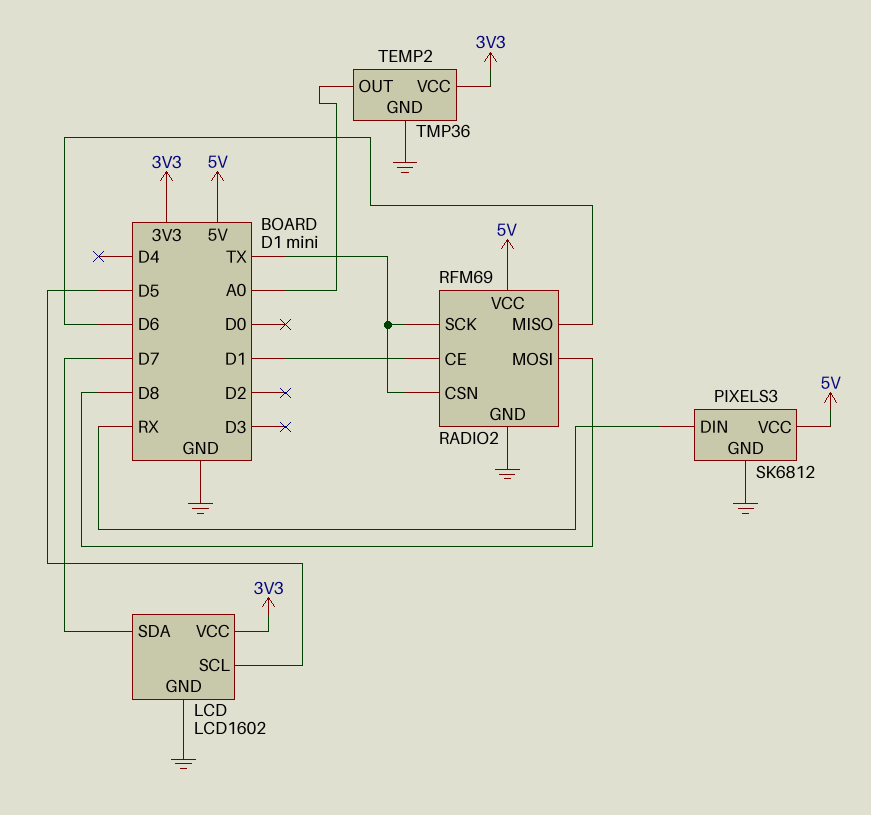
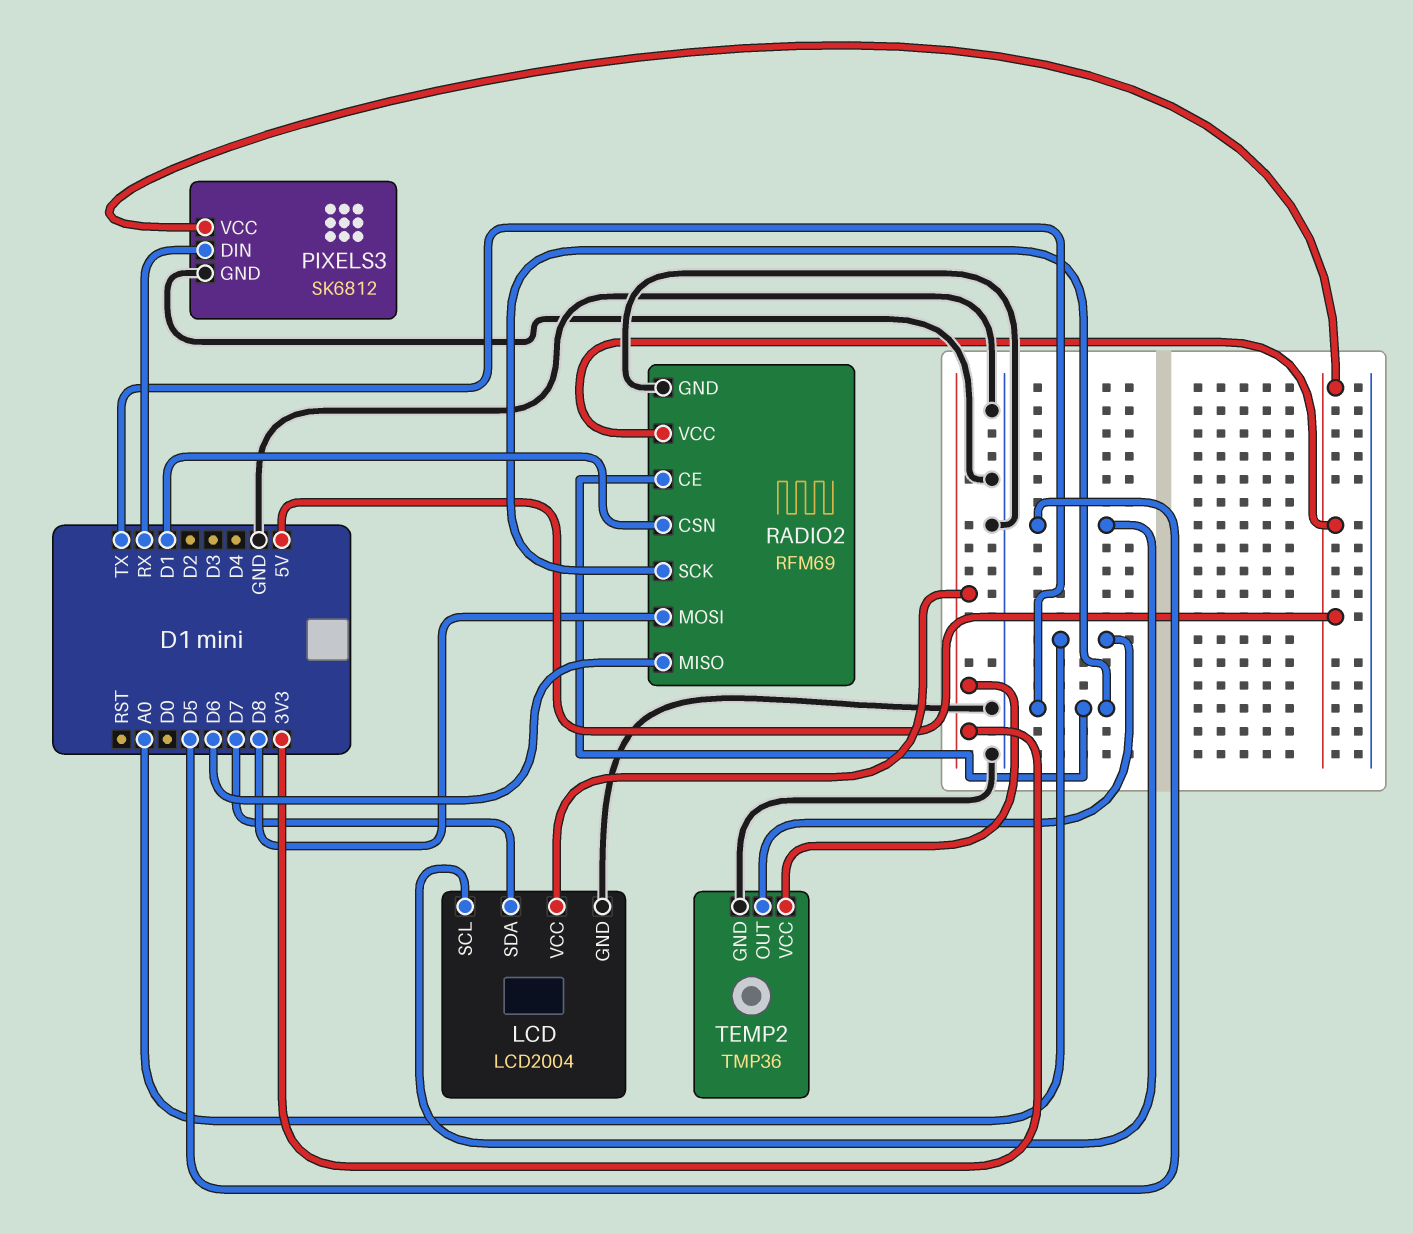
LCD: LCD1602 -> LCD2004
RADIO2 pin CE: D1 -> TX
RADIO2 pin CSN: TX -> D1

